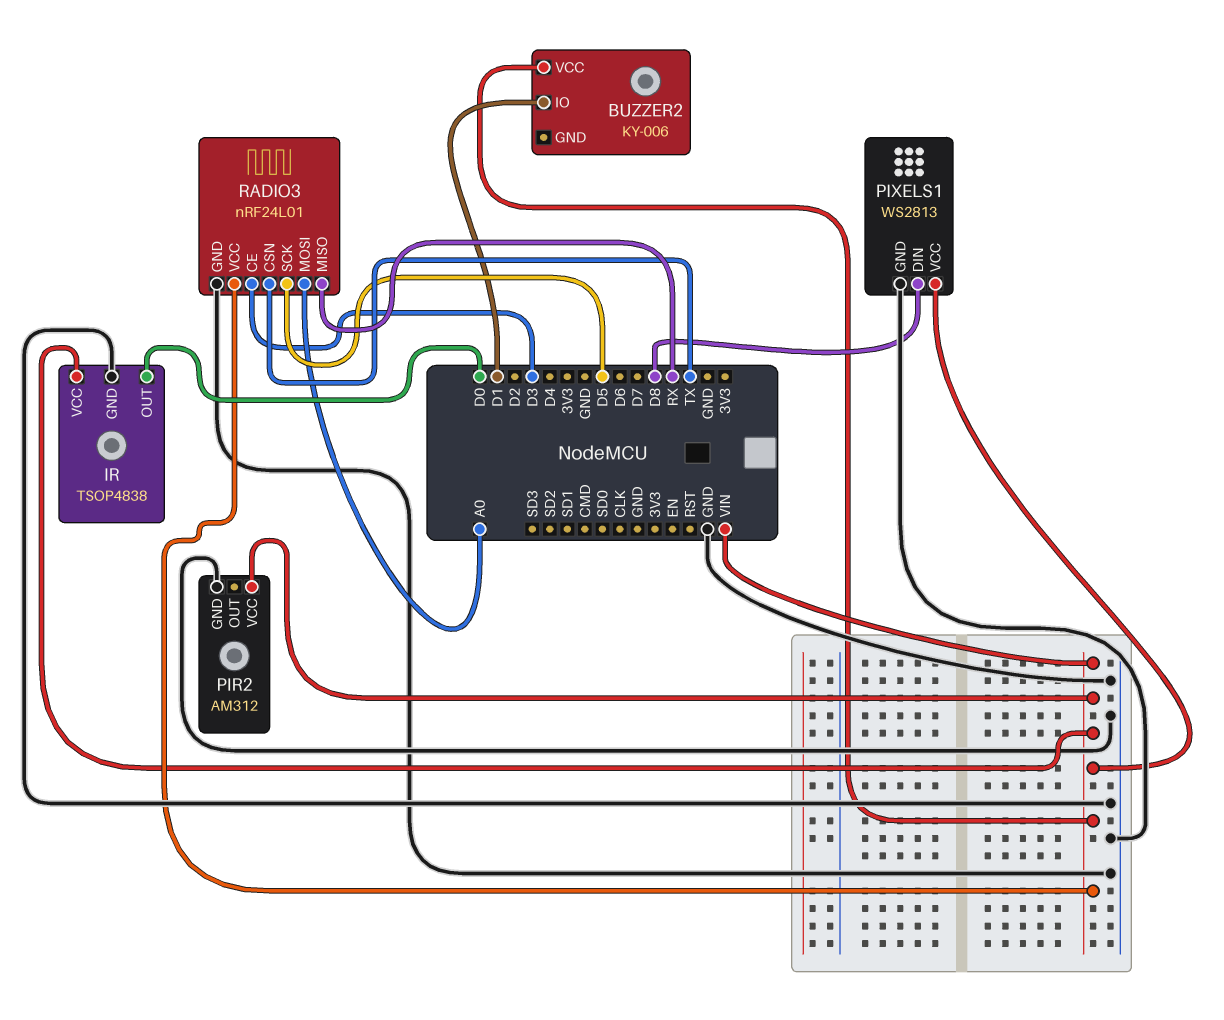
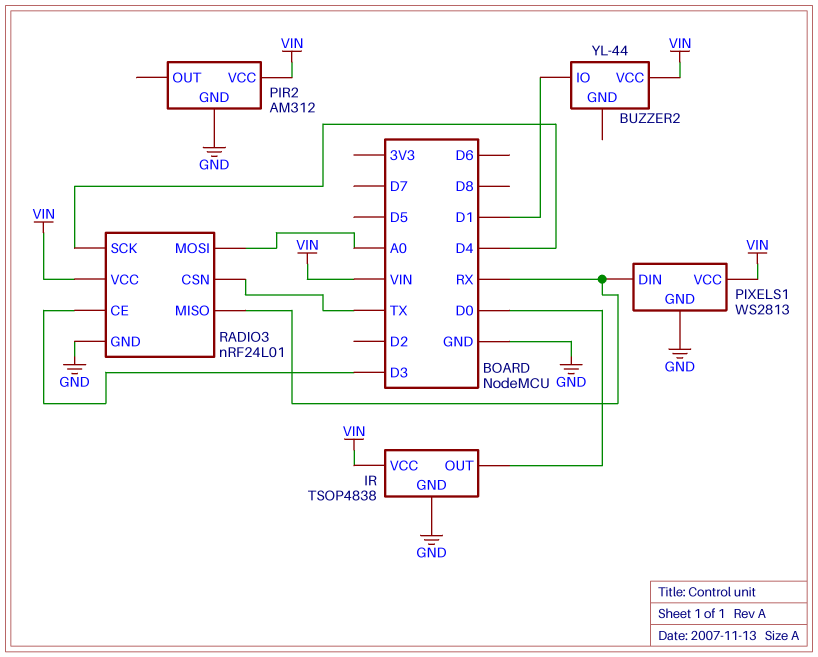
BUZZER2: KY-006 -> YL-44
PIXELS1 pin DIN: D8 -> RX
RADIO3 pin SCK: D5 -> D4

